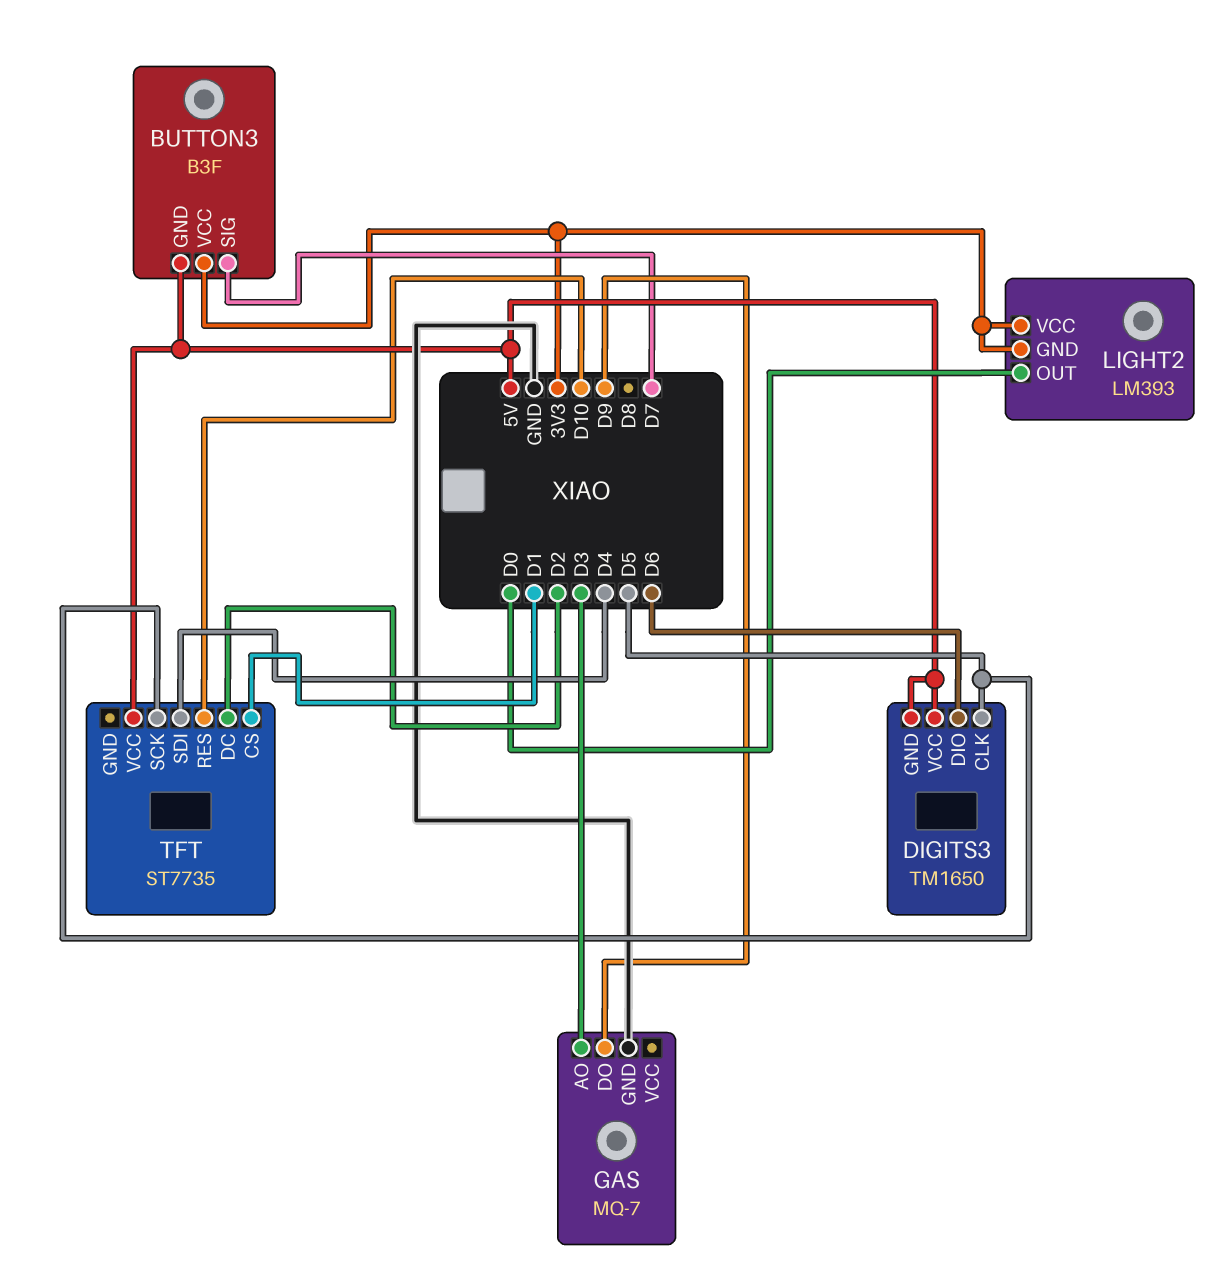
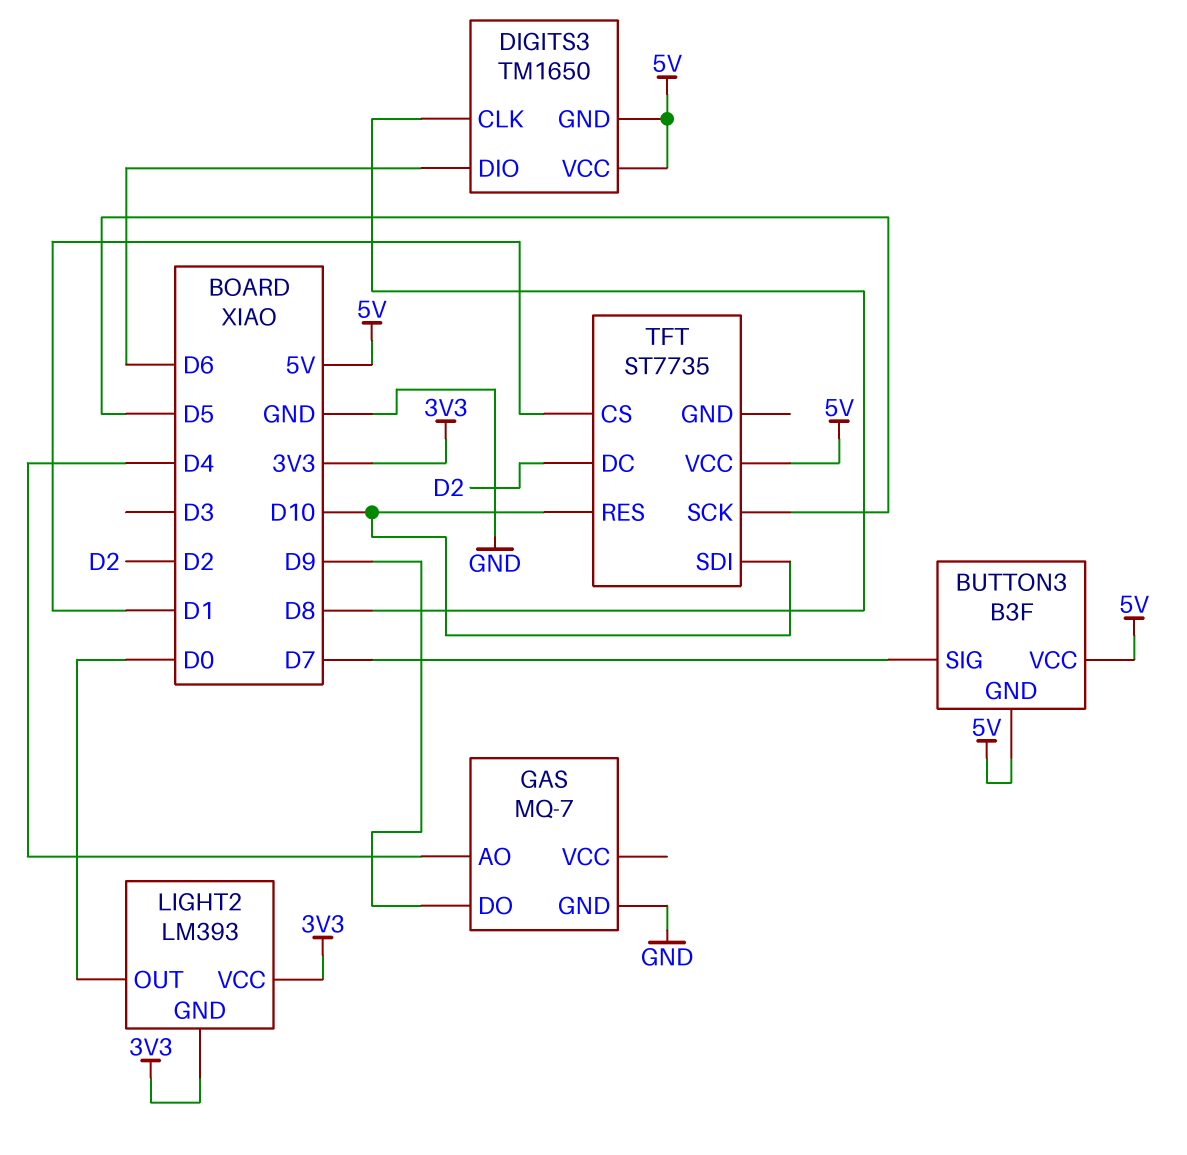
BUTTON3 pin VCC: 3V3 -> 5V
DIGITS3 pin CLK: D5 -> D8
GAS pin AO: D3 -> D4
TFT pin SDI: D4 -> D10

